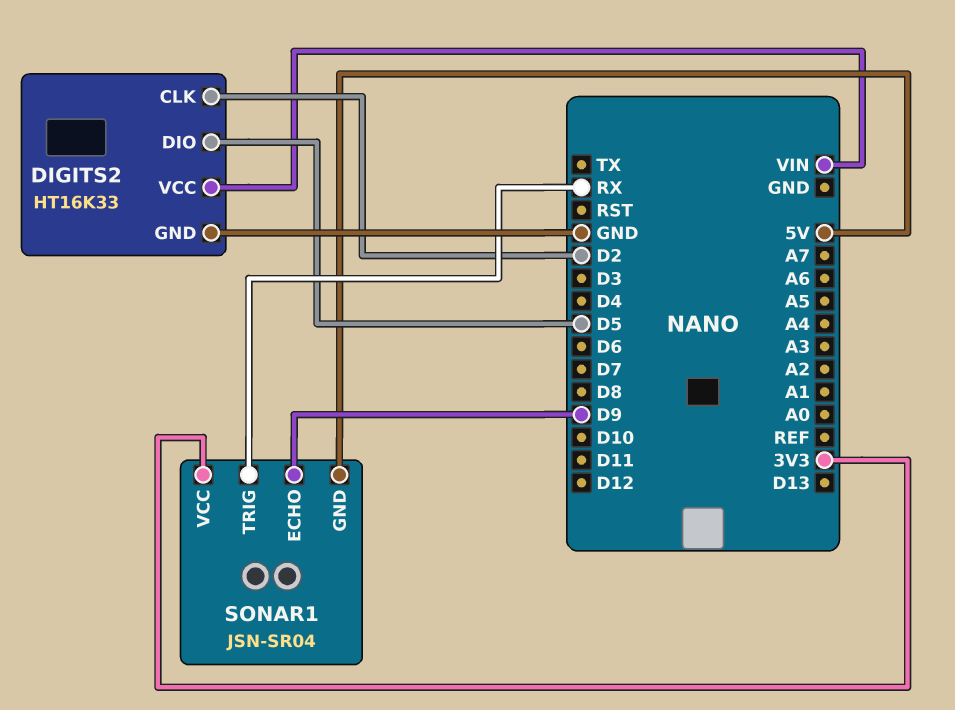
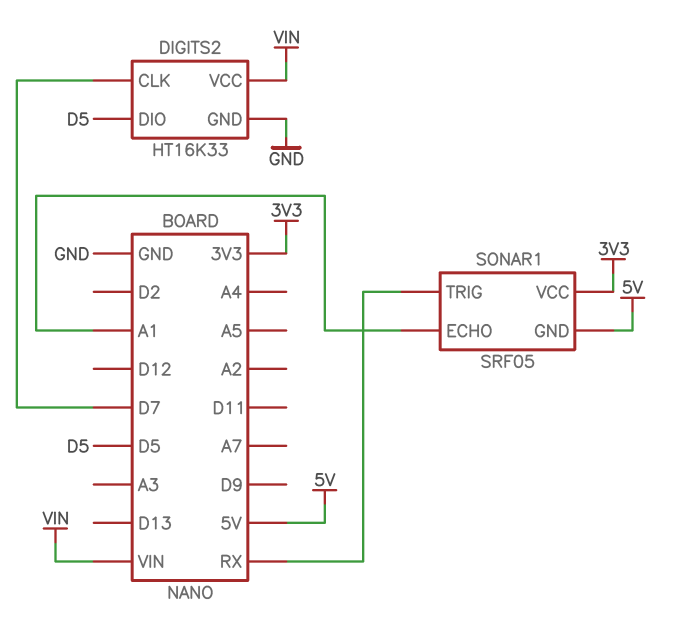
DIGITS2 pin CLK: D2 -> D7
SONAR1: JSN-SR04 -> SRF05
SONAR1 pin ECHO: D9 -> A1

